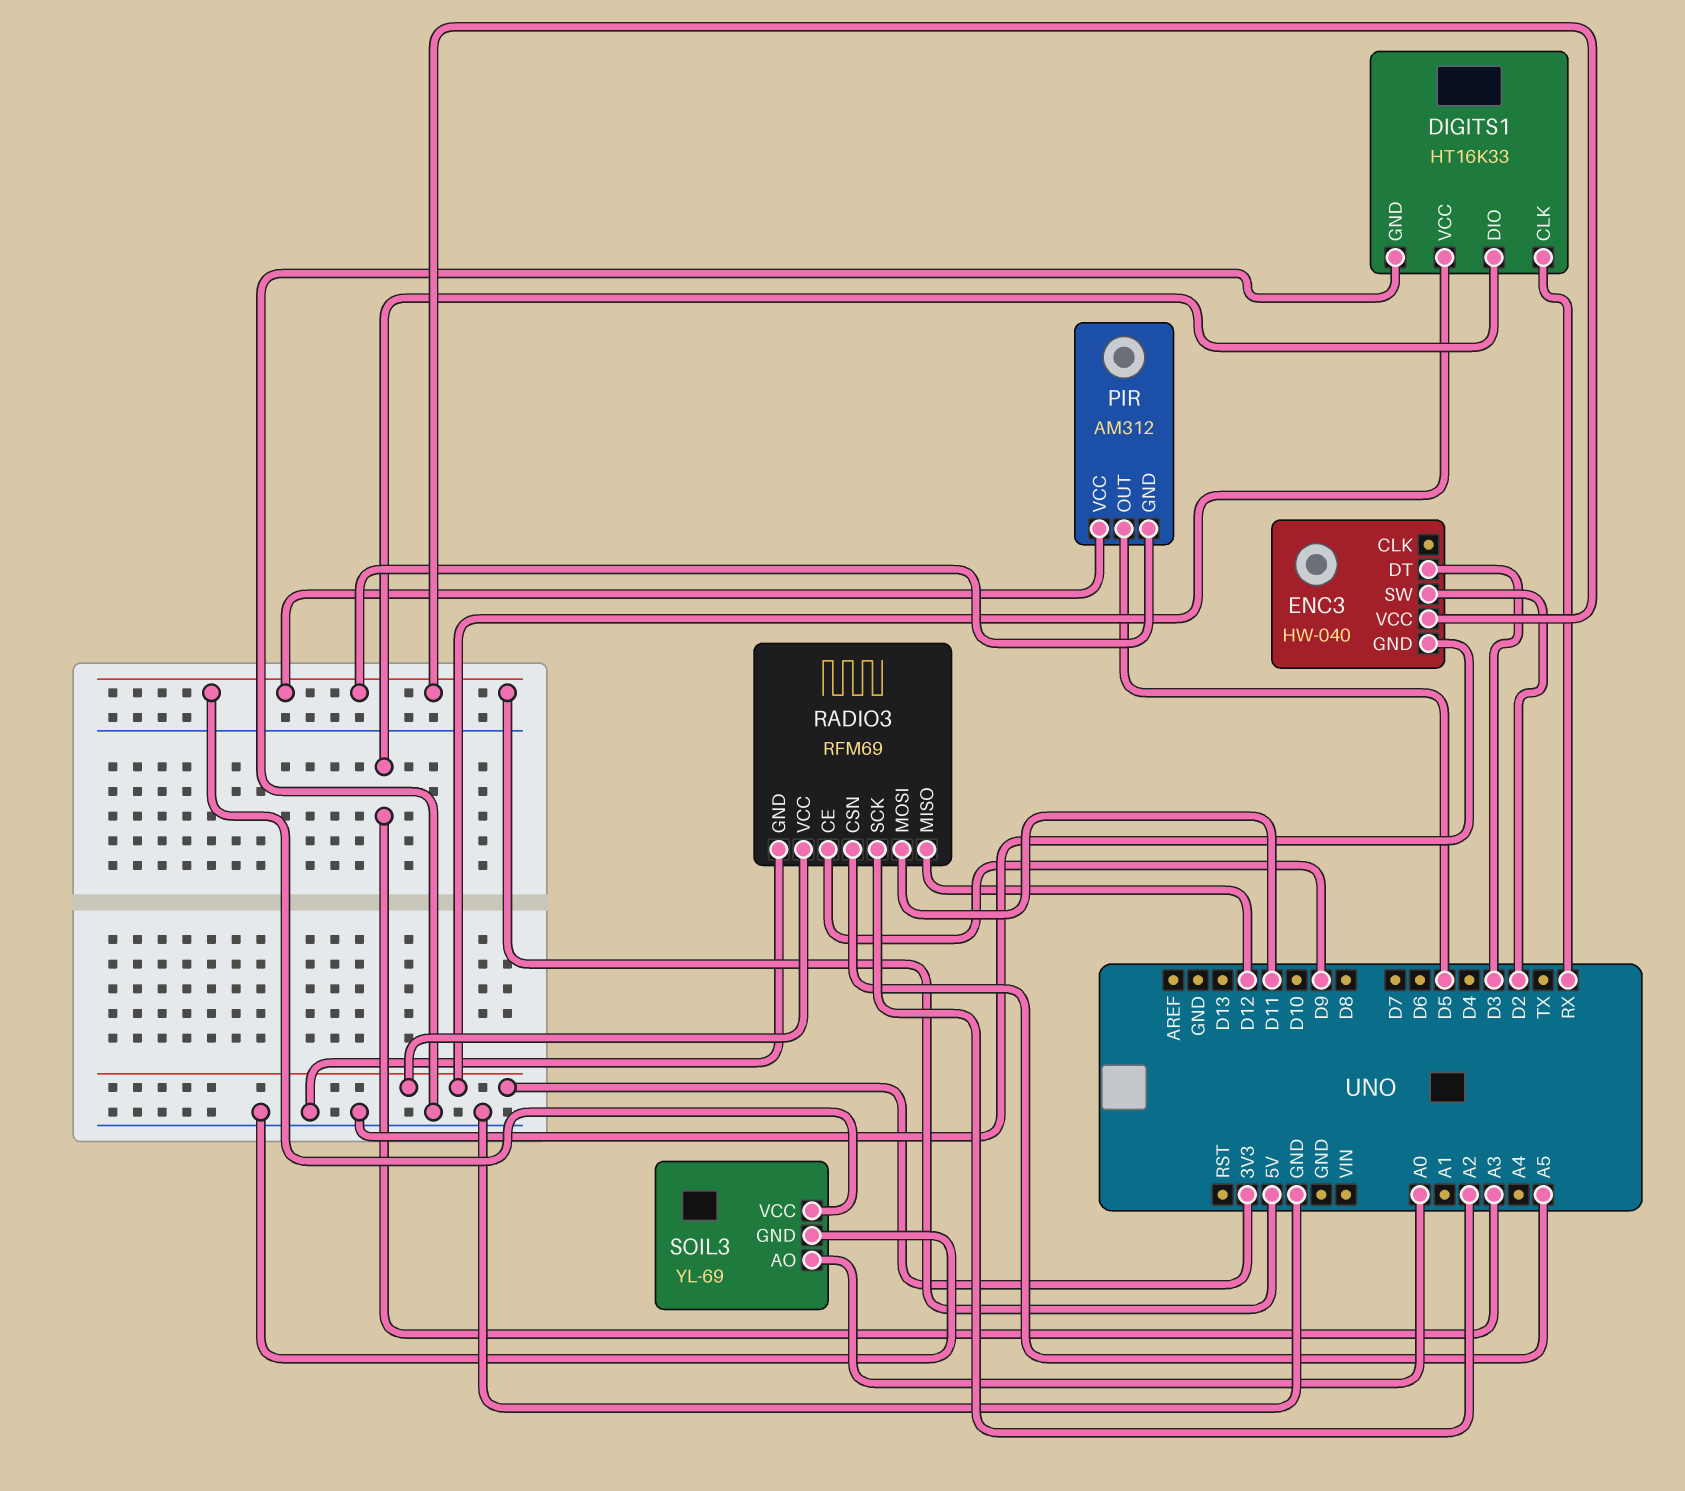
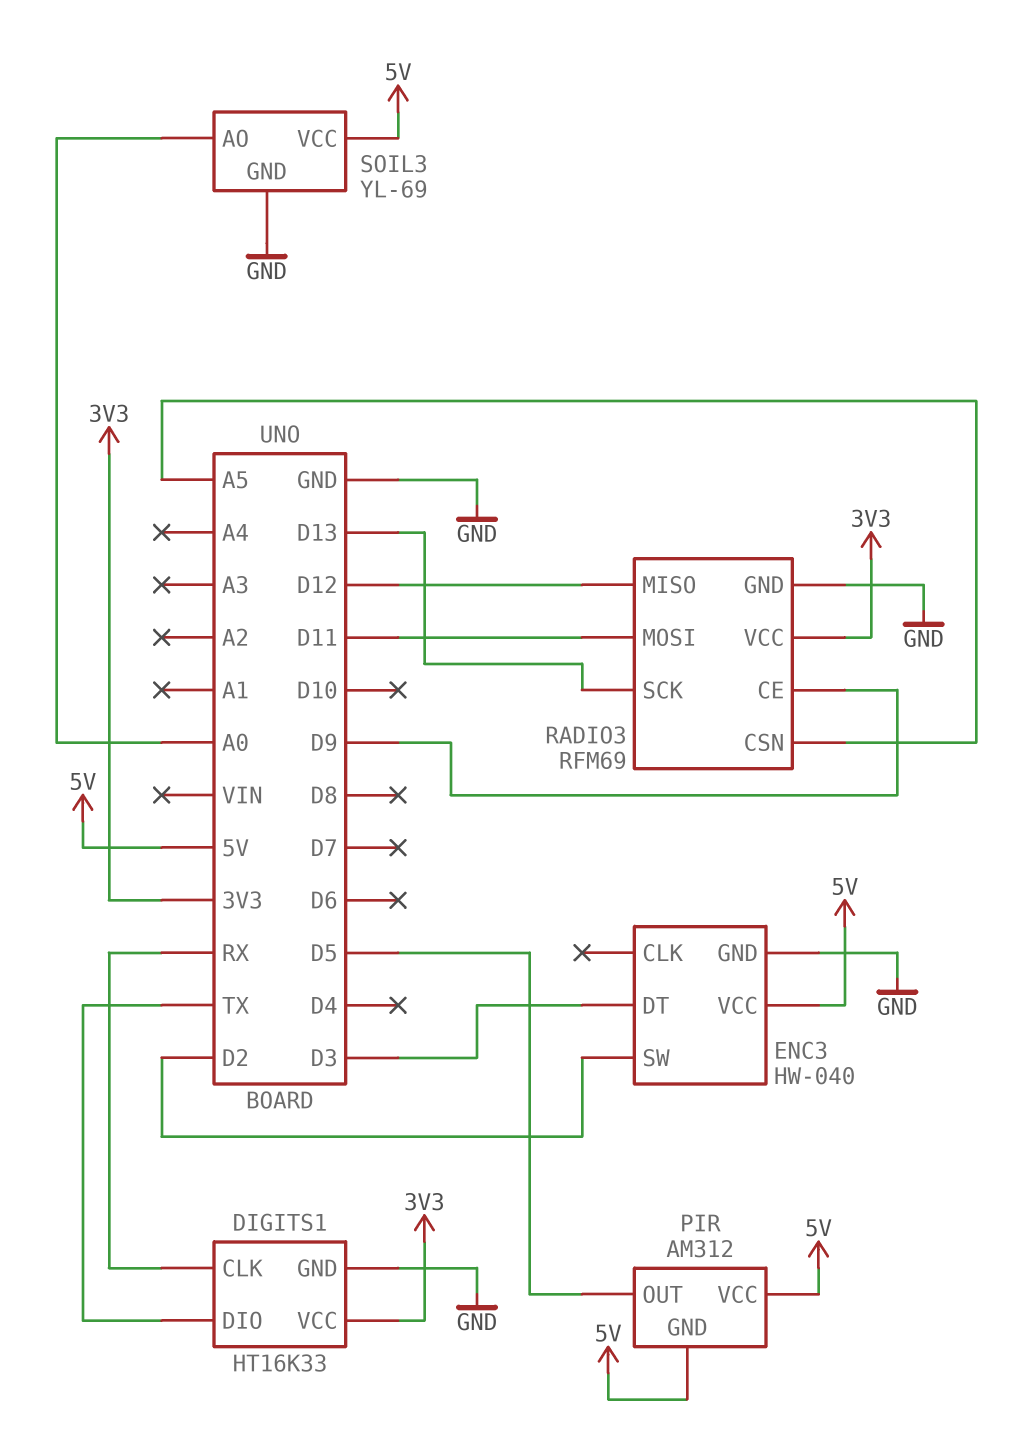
DIGITS1 pin DIO: A3 -> TX
RADIO3 pin SCK: A2 -> D13

